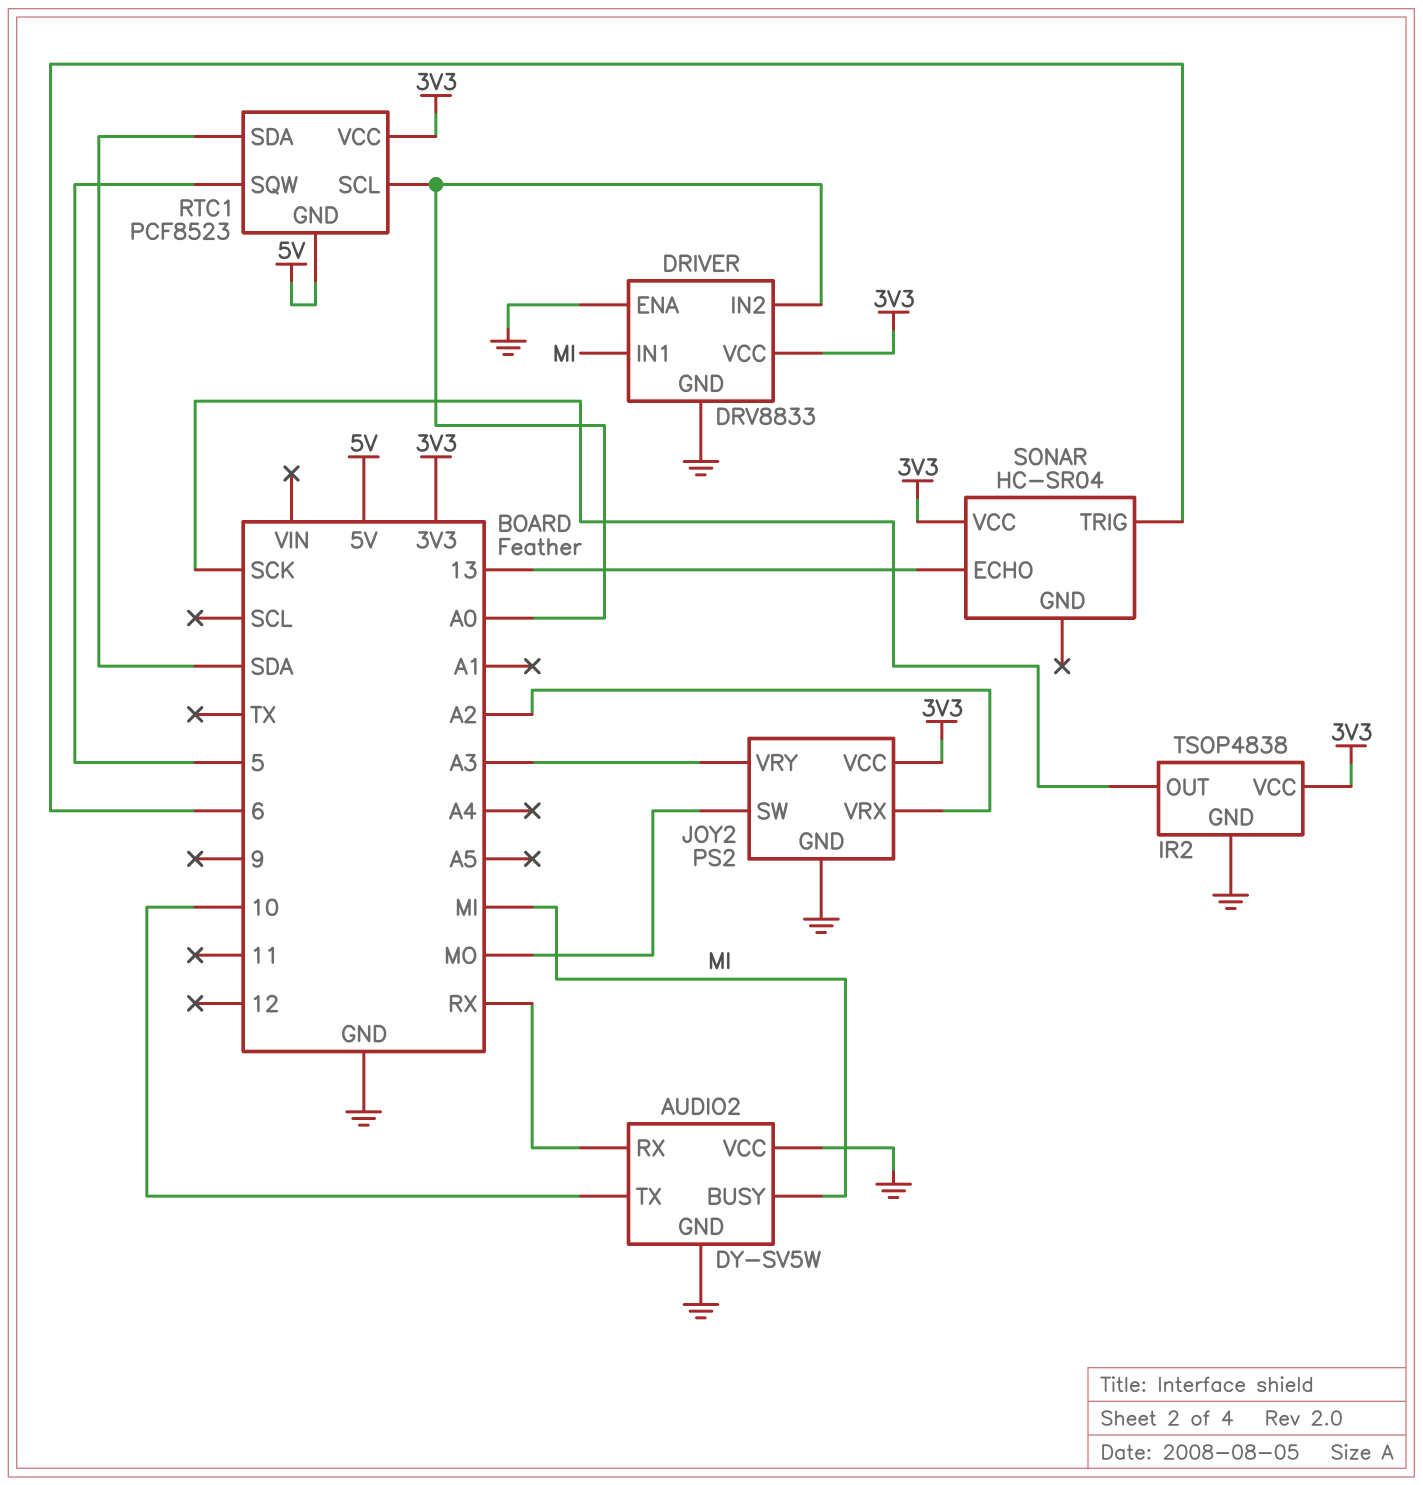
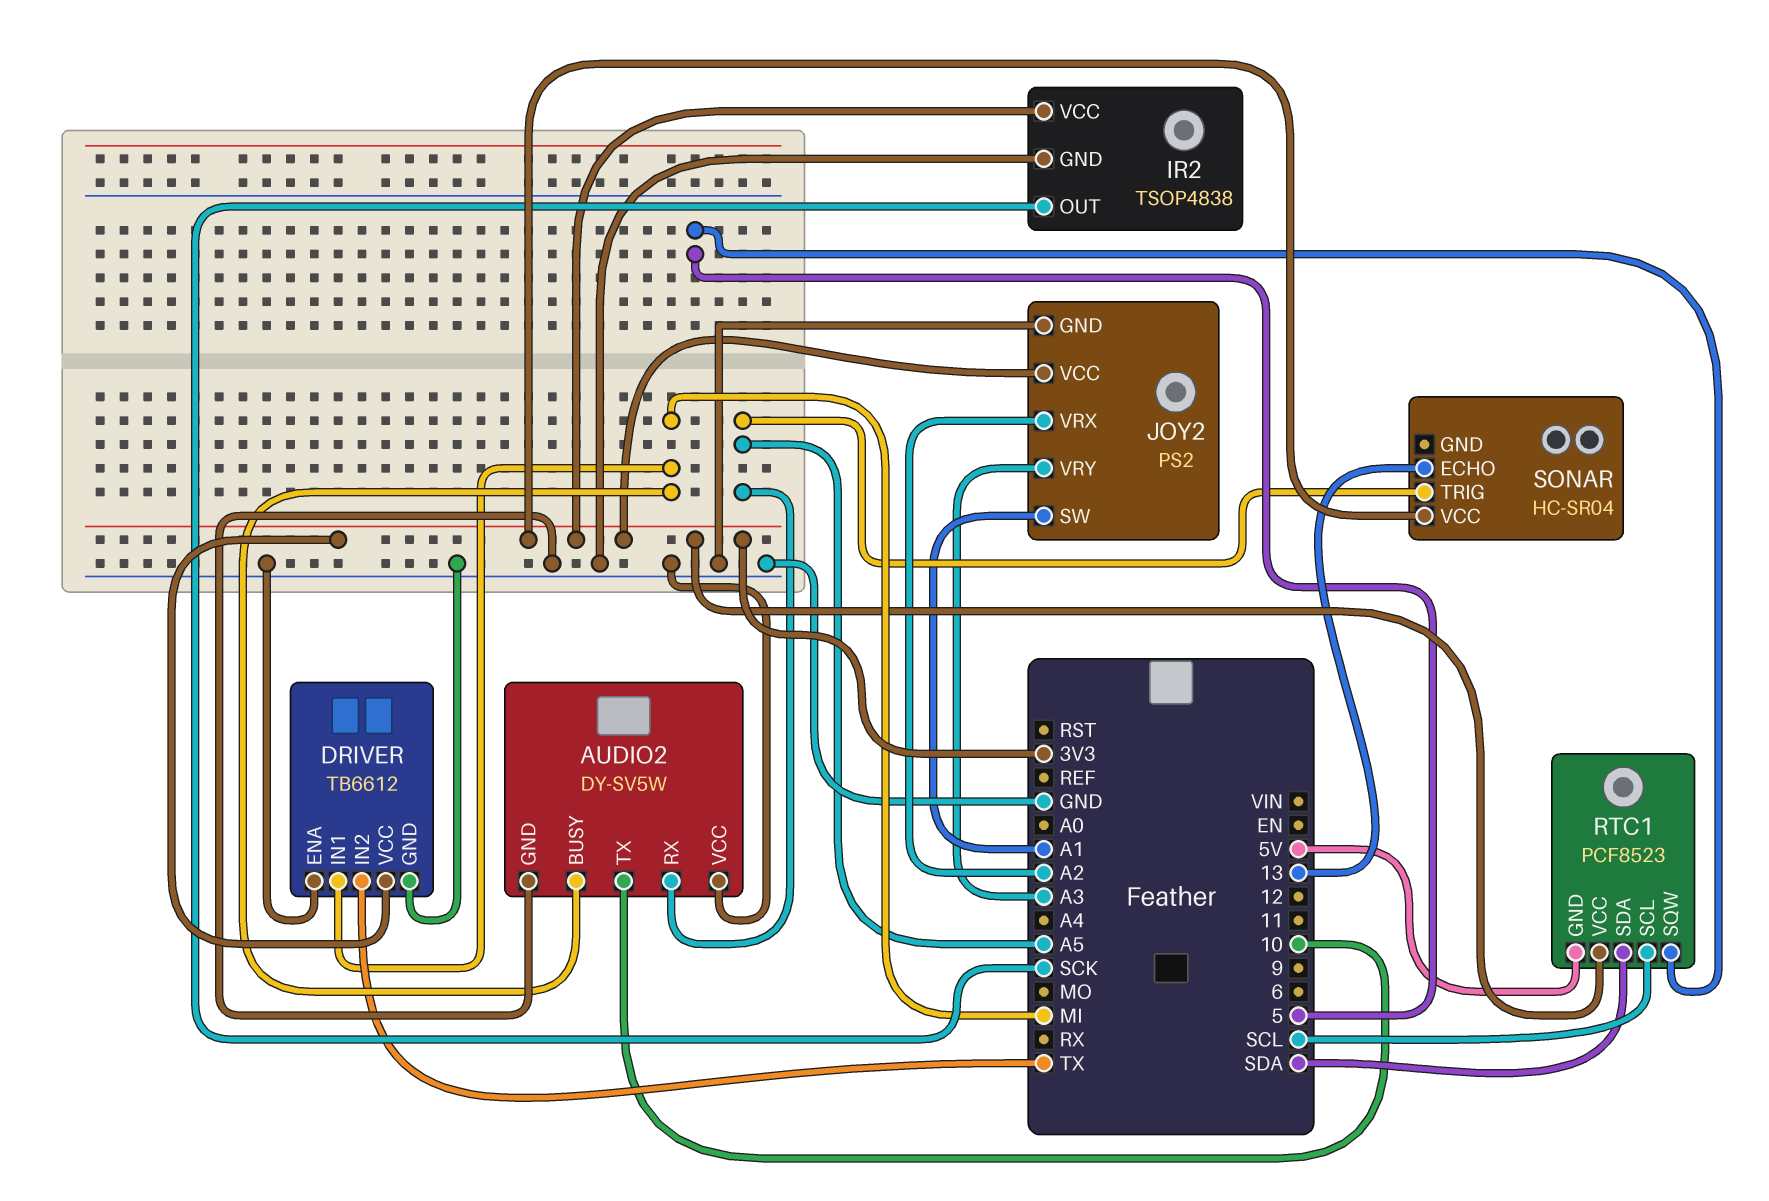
AUDIO2 pin RX: RX -> A5
DRIVER: DRV8833 -> TB6612
DRIVER pin IN2: A0 -> TX
JOY2 pin SW: MO -> A1
RTC1 pin SCL: A0 -> SCL
SONAR pin TRIG: 6 -> A5

